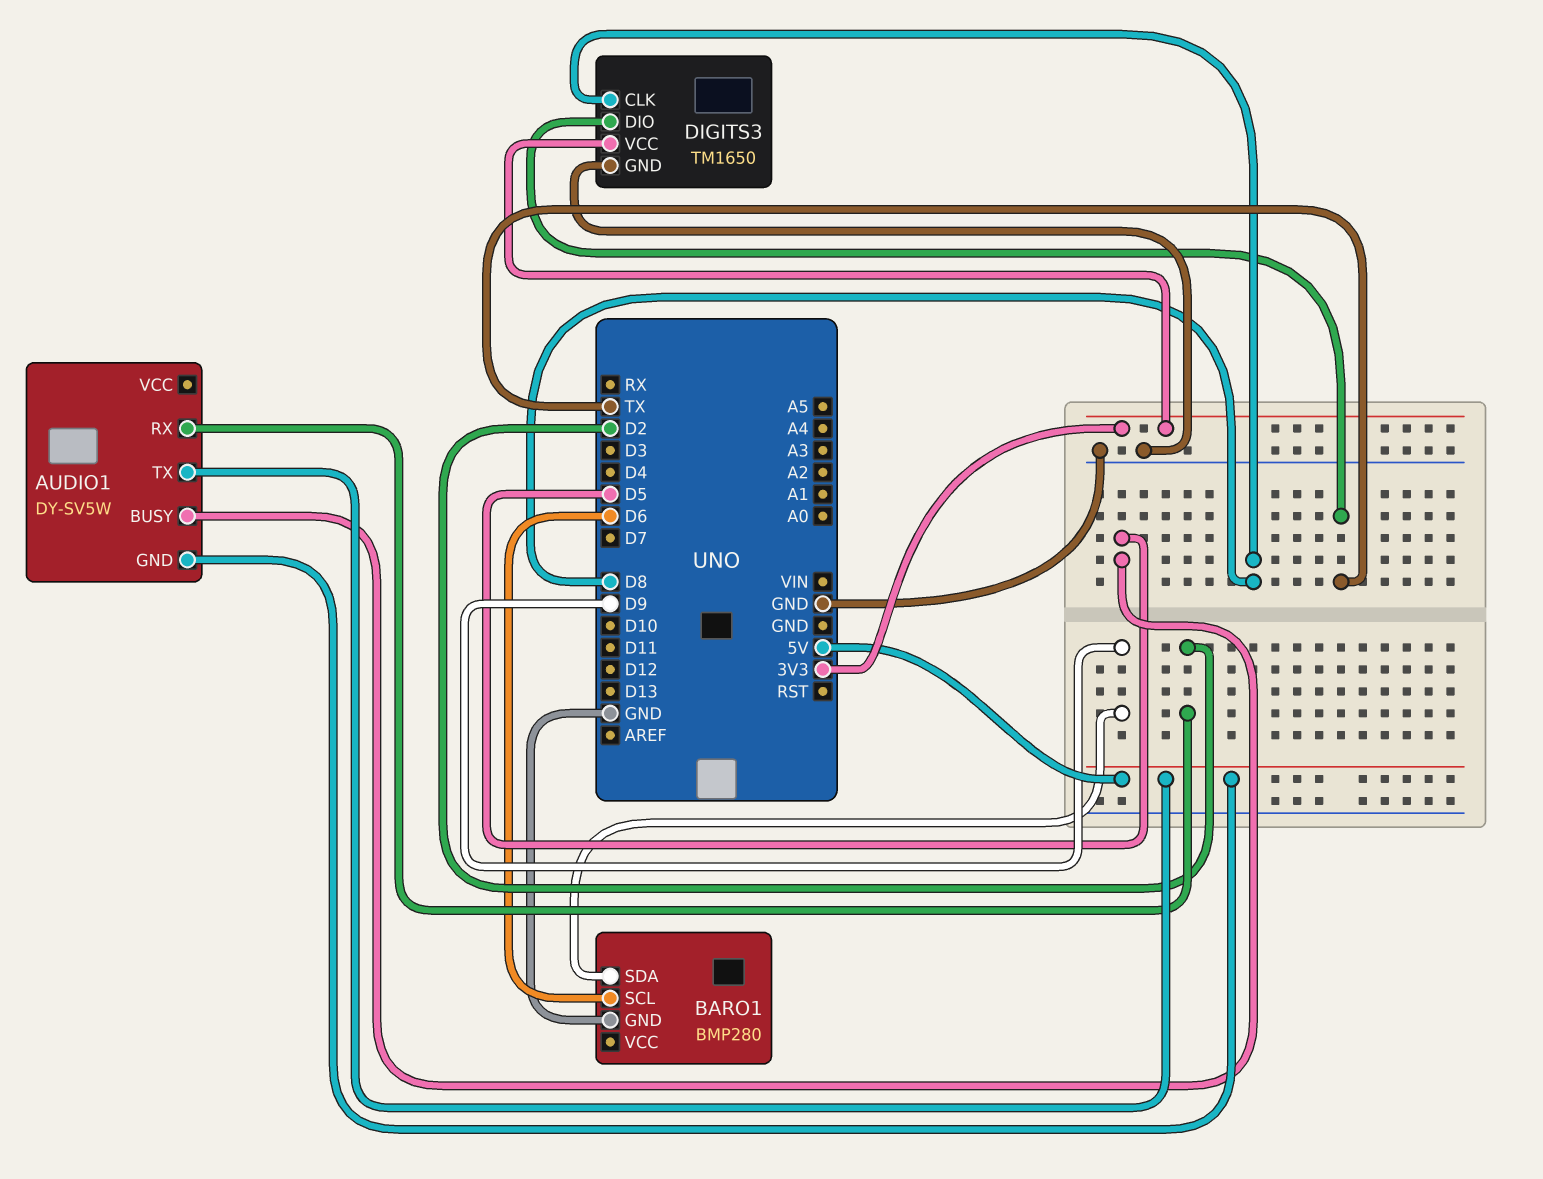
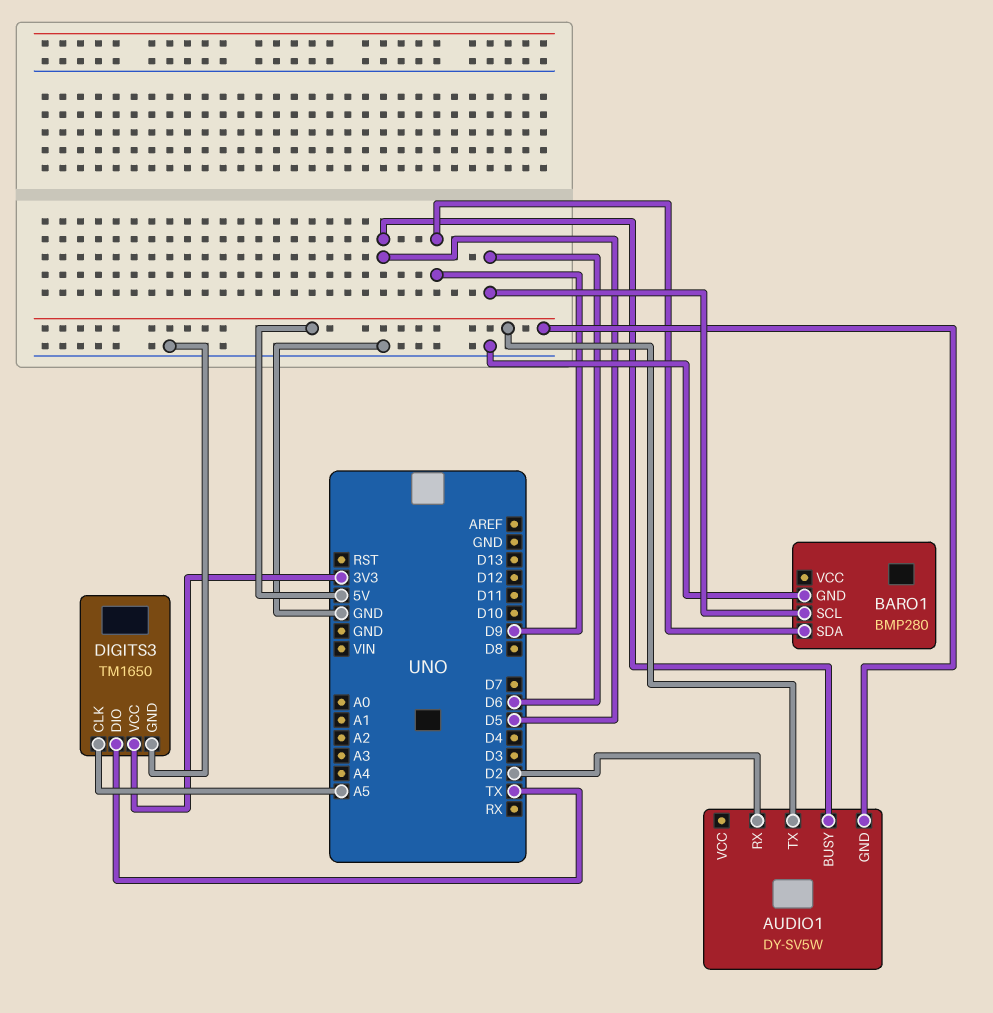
DIGITS3 pin CLK: D8 -> A5

